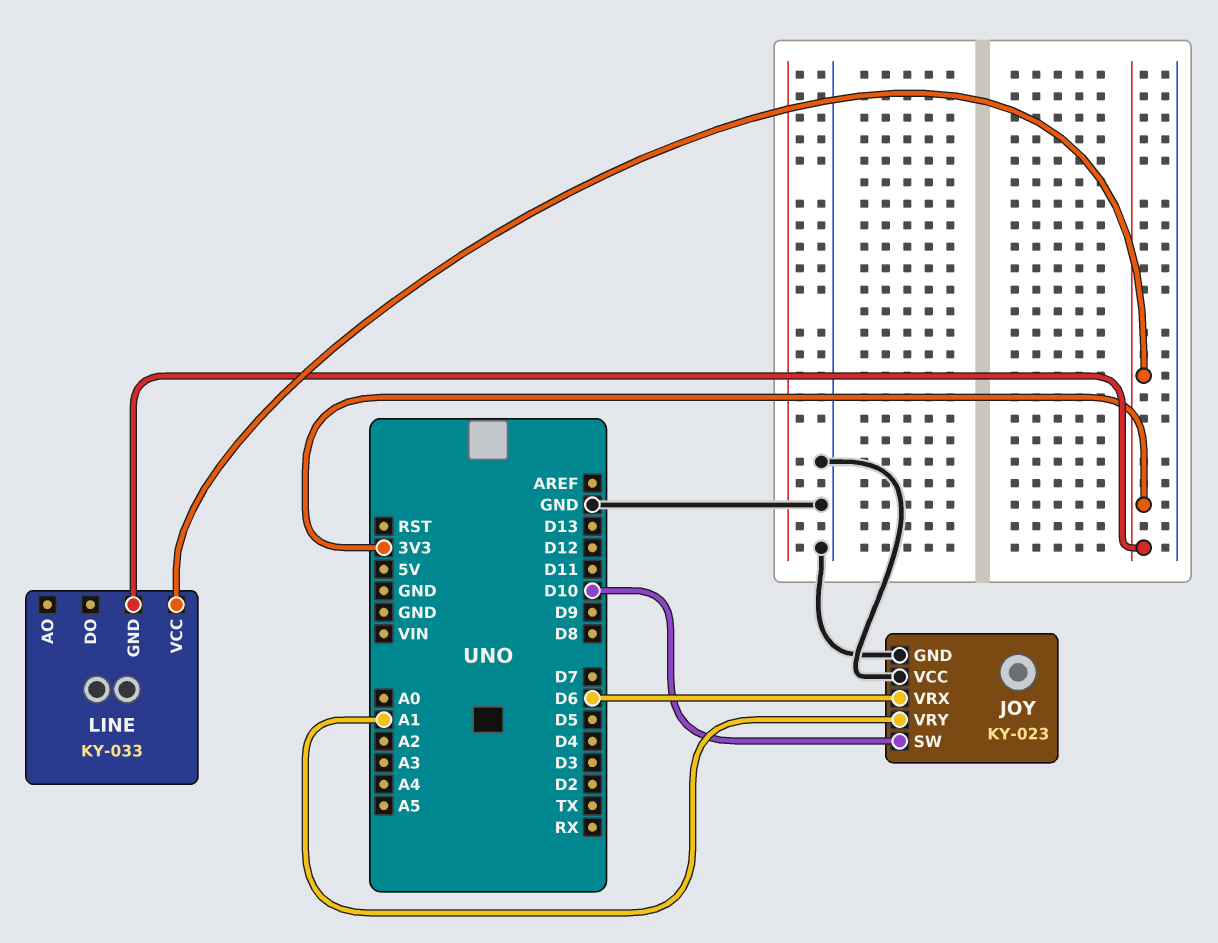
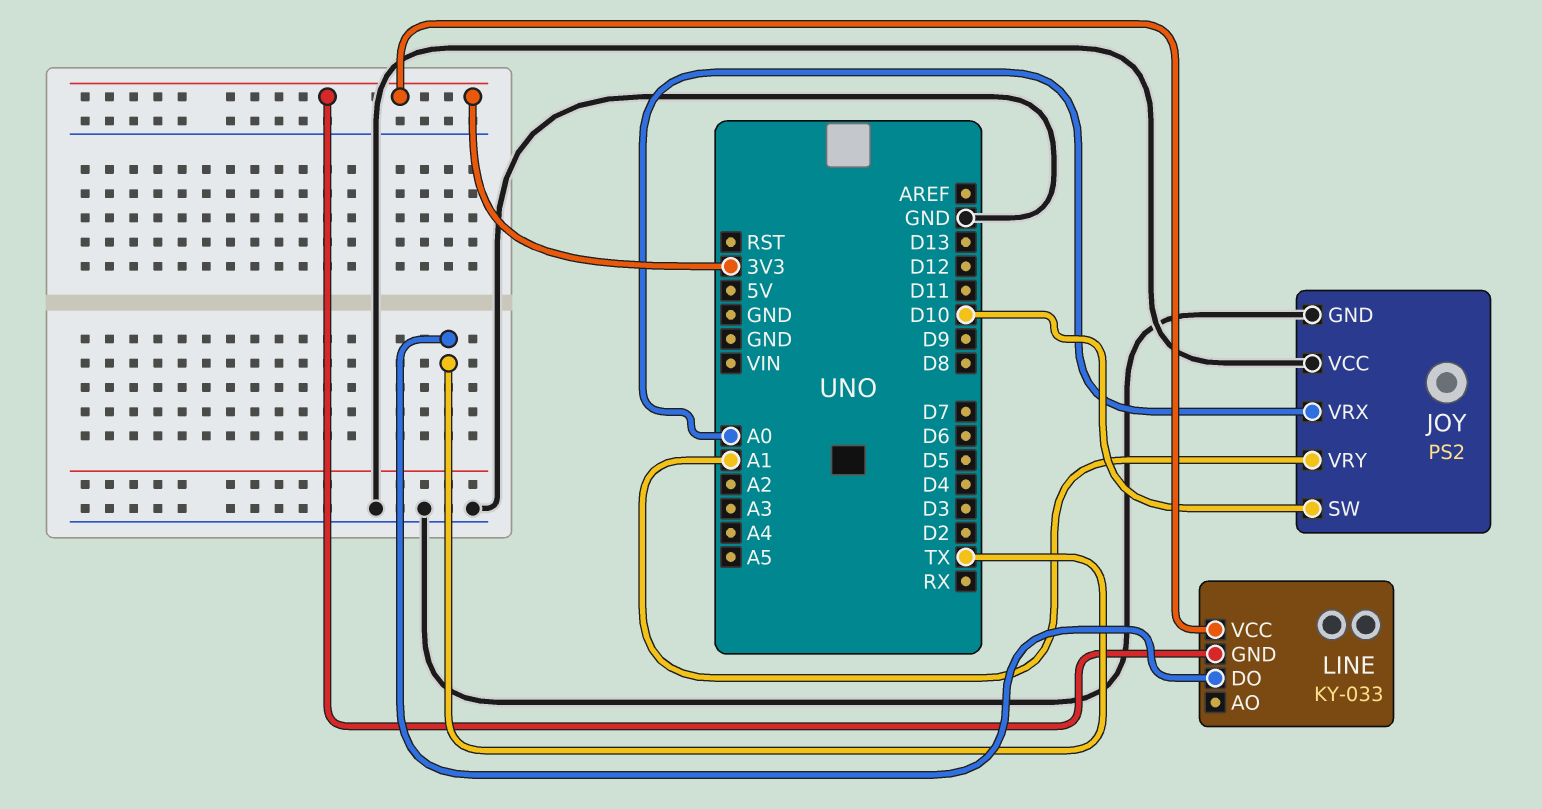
JOY: KY-023 -> PS2
JOY pin VRX: D6 -> A0
LINE pin DO: none -> TX

